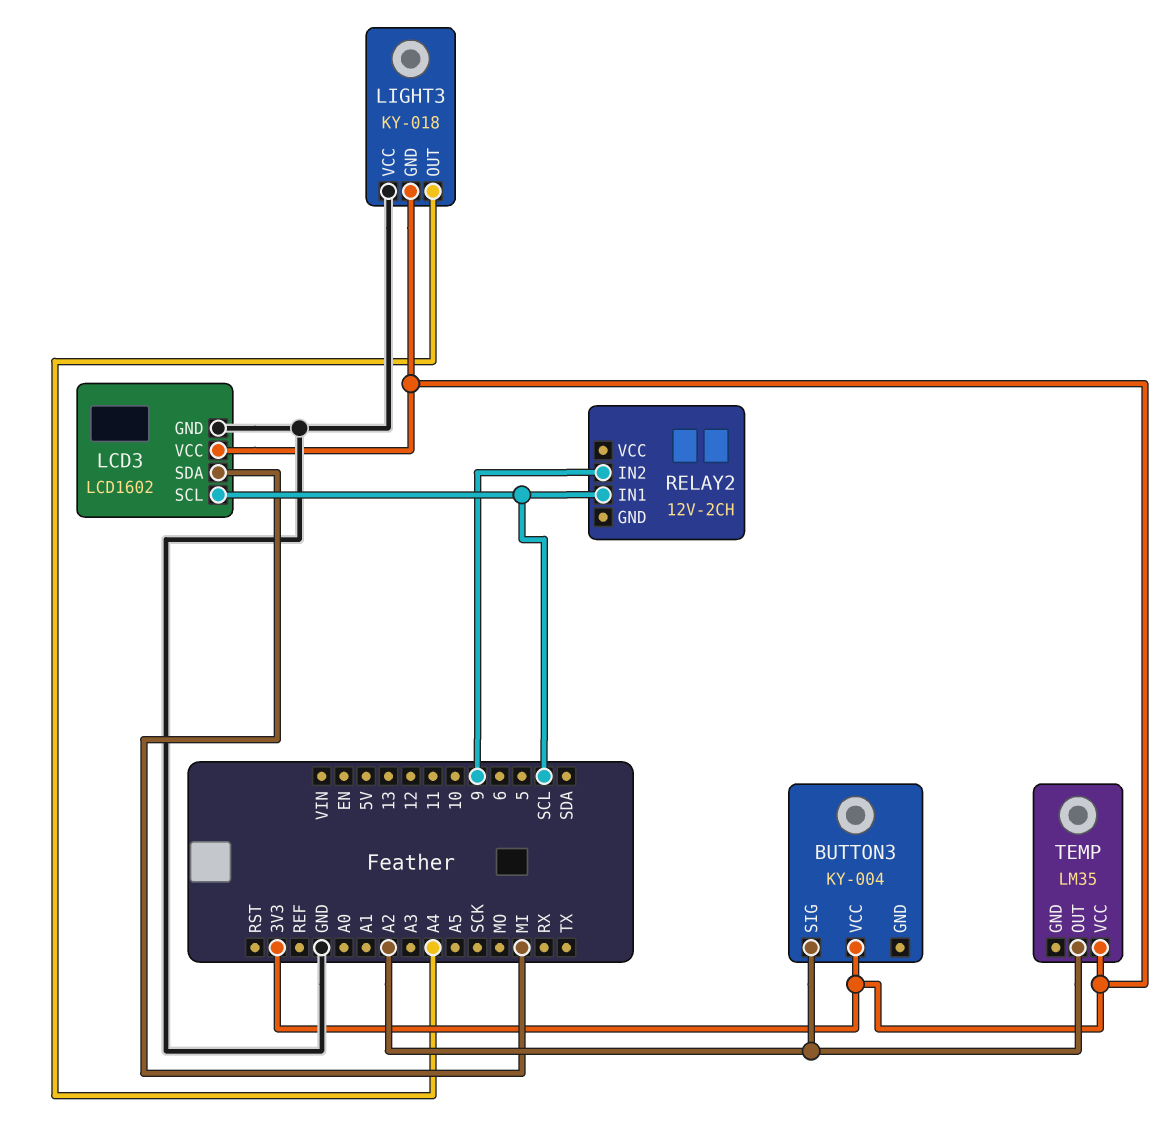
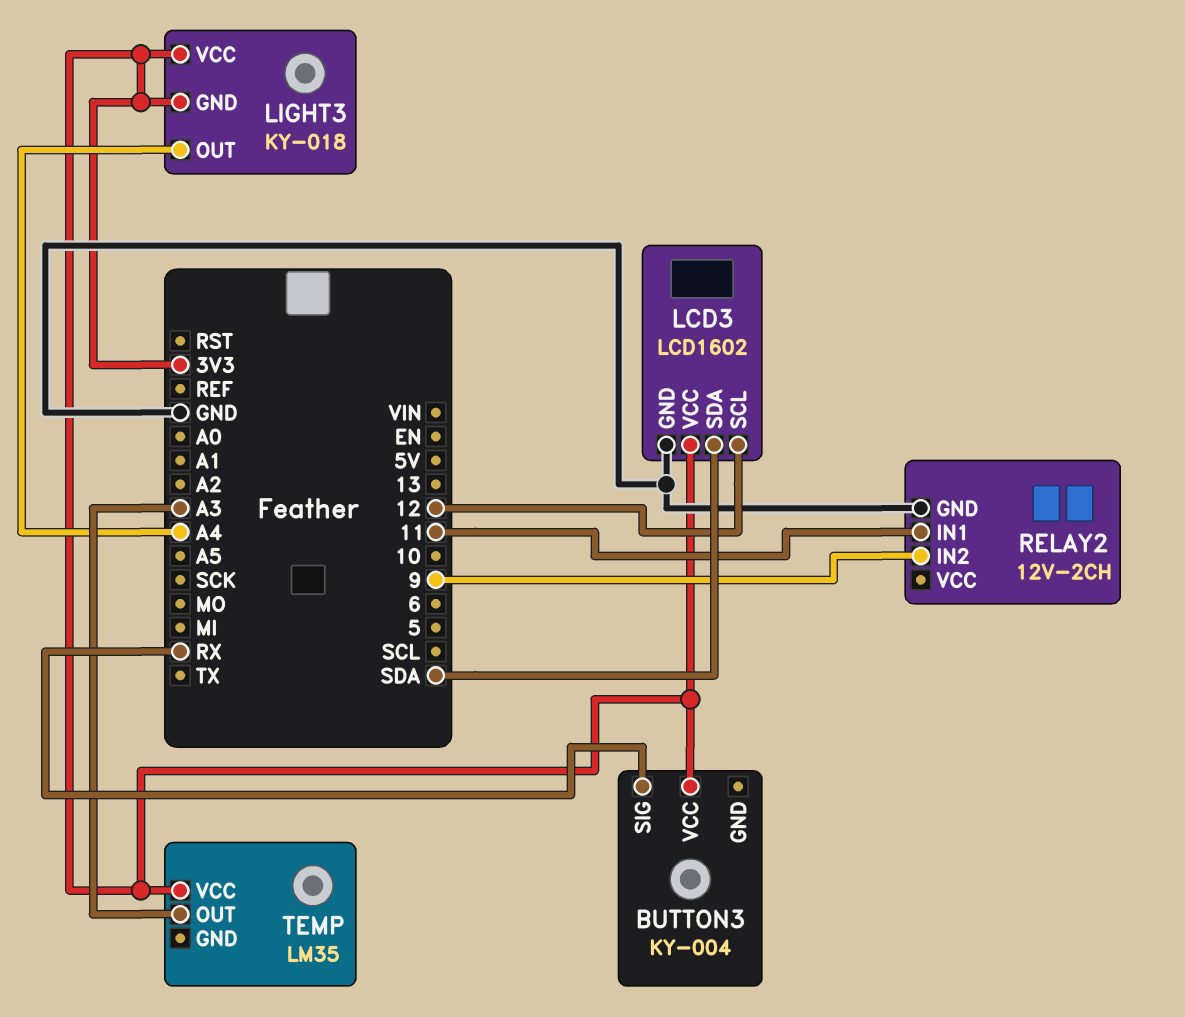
BUTTON3 pin SIG: A2 -> RX
LCD3 pin SCL: SCL -> 12
LCD3 pin SDA: MI -> SDA
LIGHT3 pin VCC: GND -> 3V3
RELAY2 pin GND: none -> GND
RELAY2 pin IN1: SCL -> 11
TEMP pin OUT: A2 -> A3

